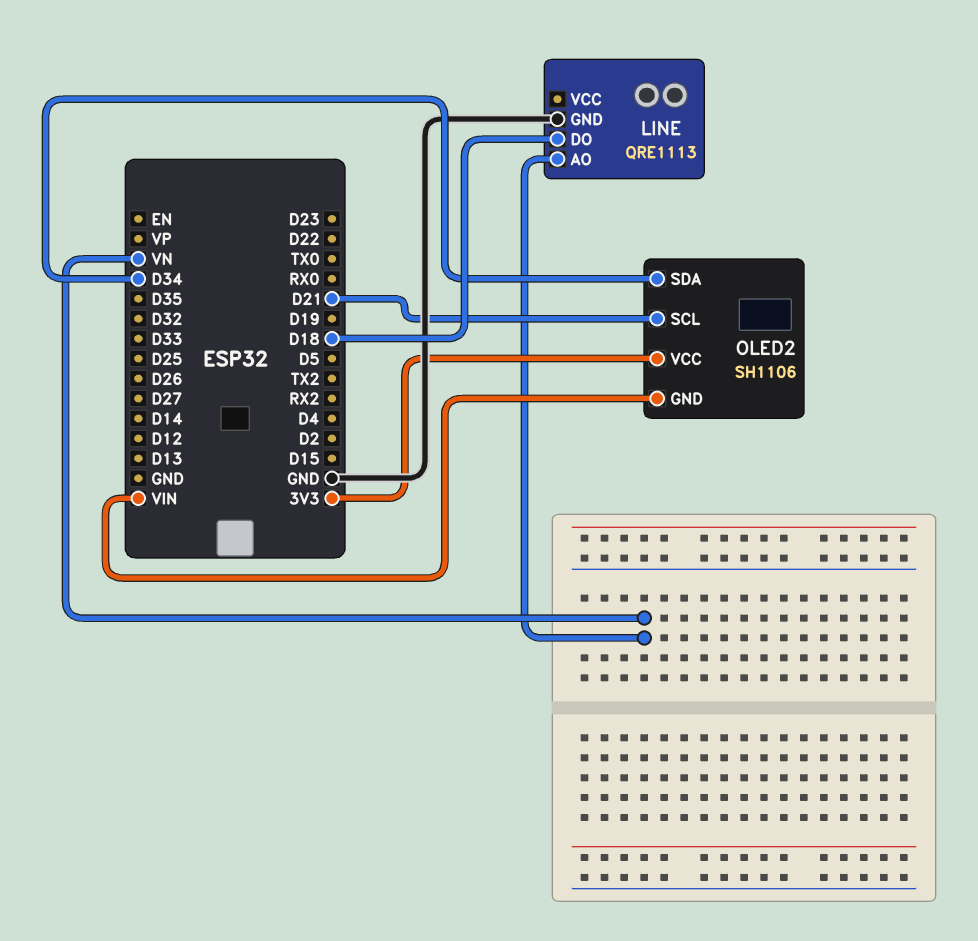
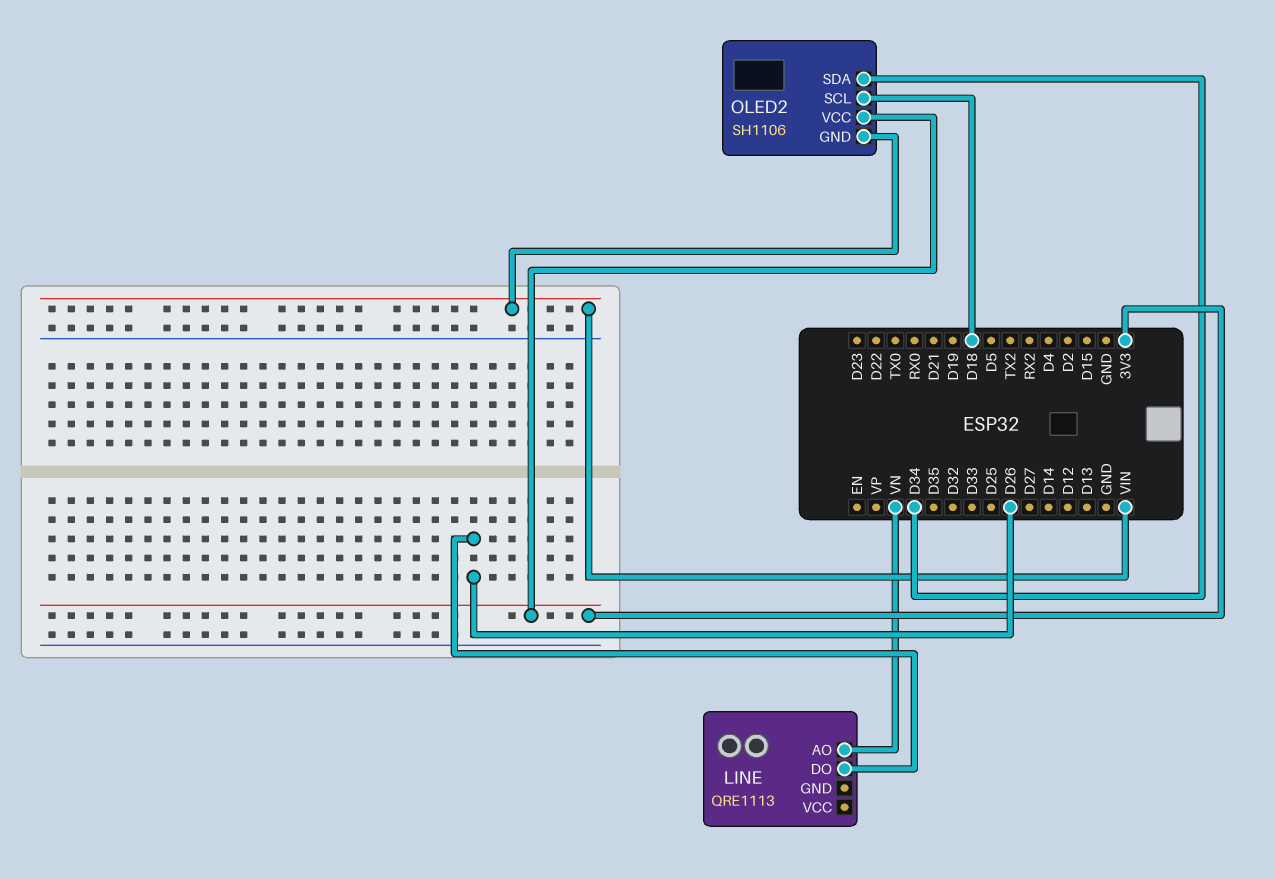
LINE pin DO: D18 -> D26
LINE pin GND: GND -> none
OLED2 pin SCL: D21 -> D18

